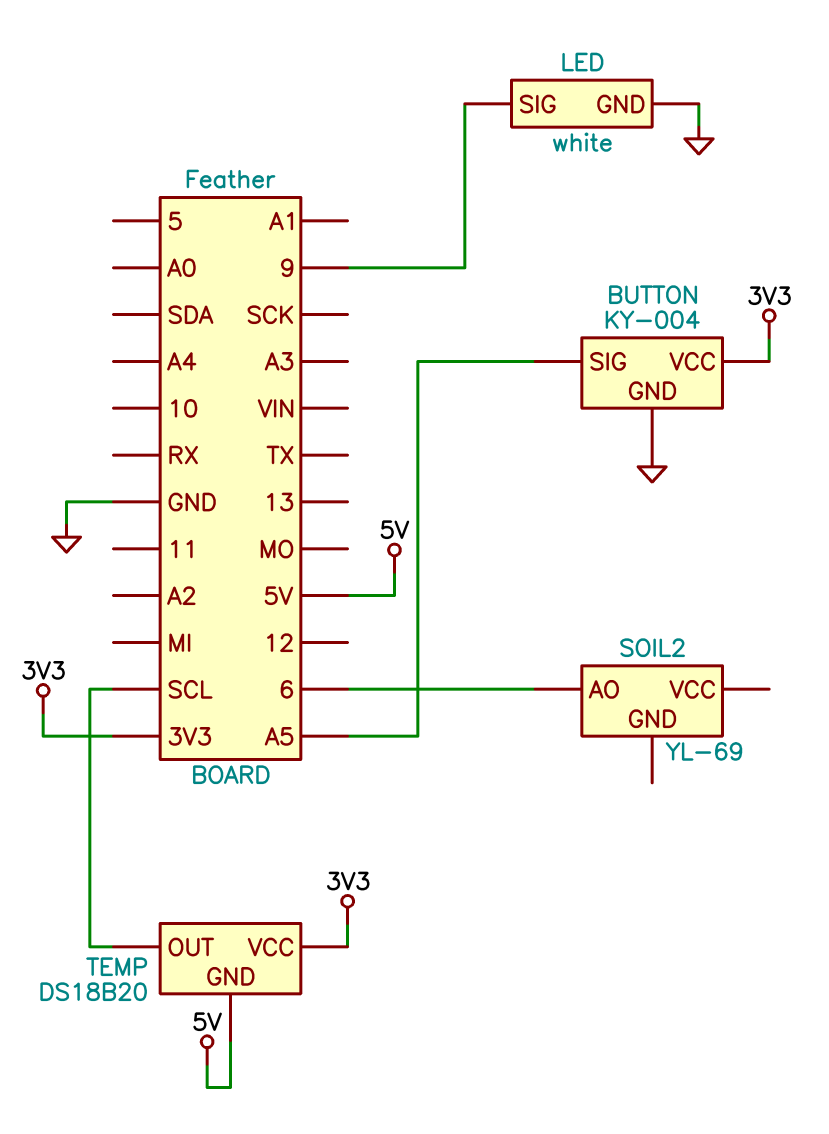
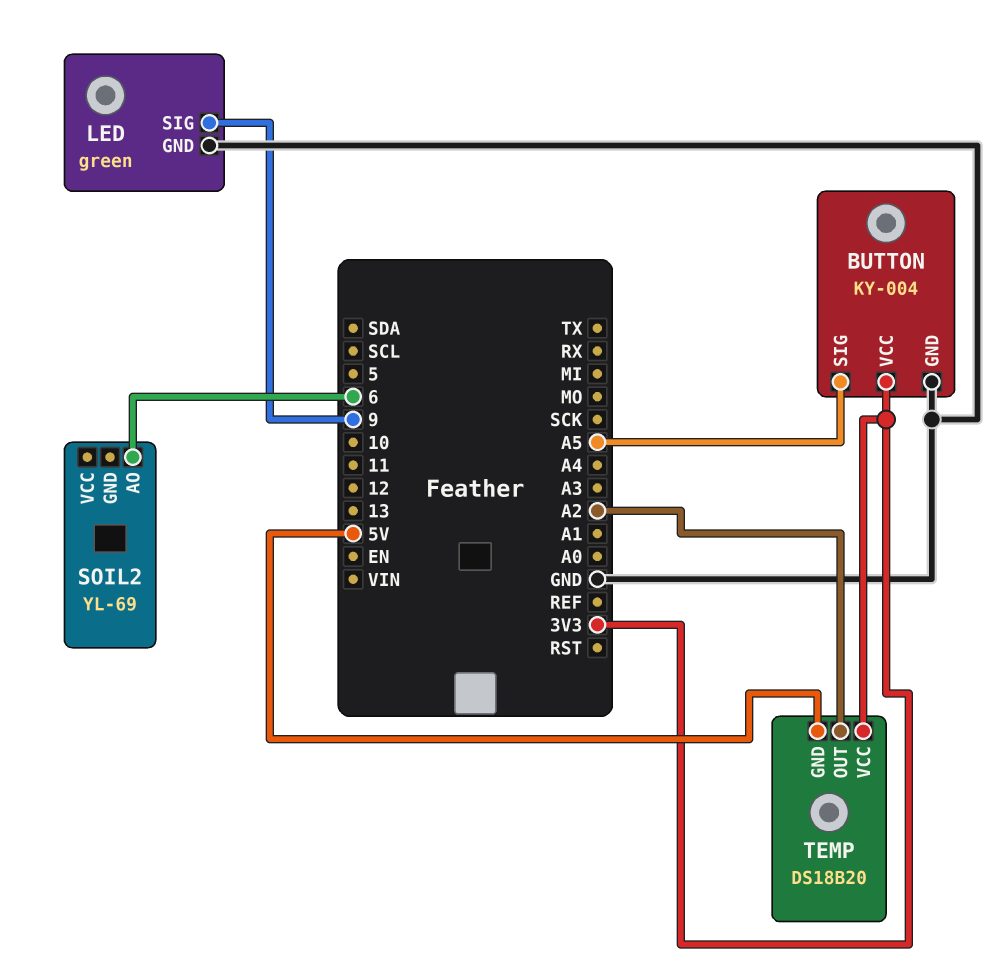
LED: white -> green
TEMP pin OUT: SCL -> A2

